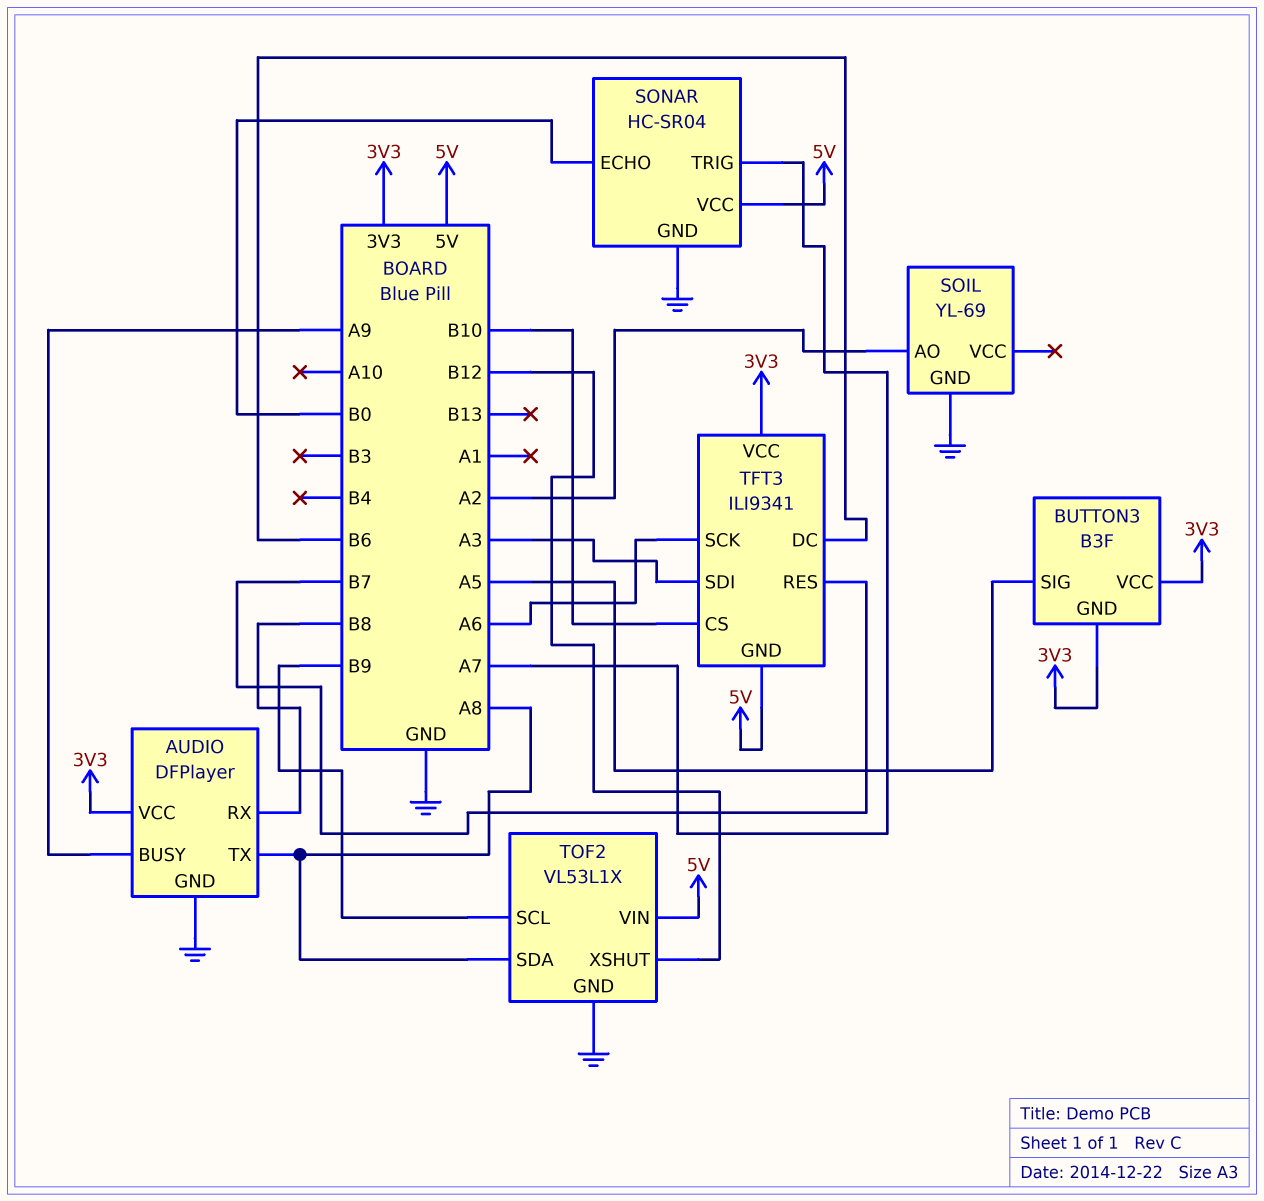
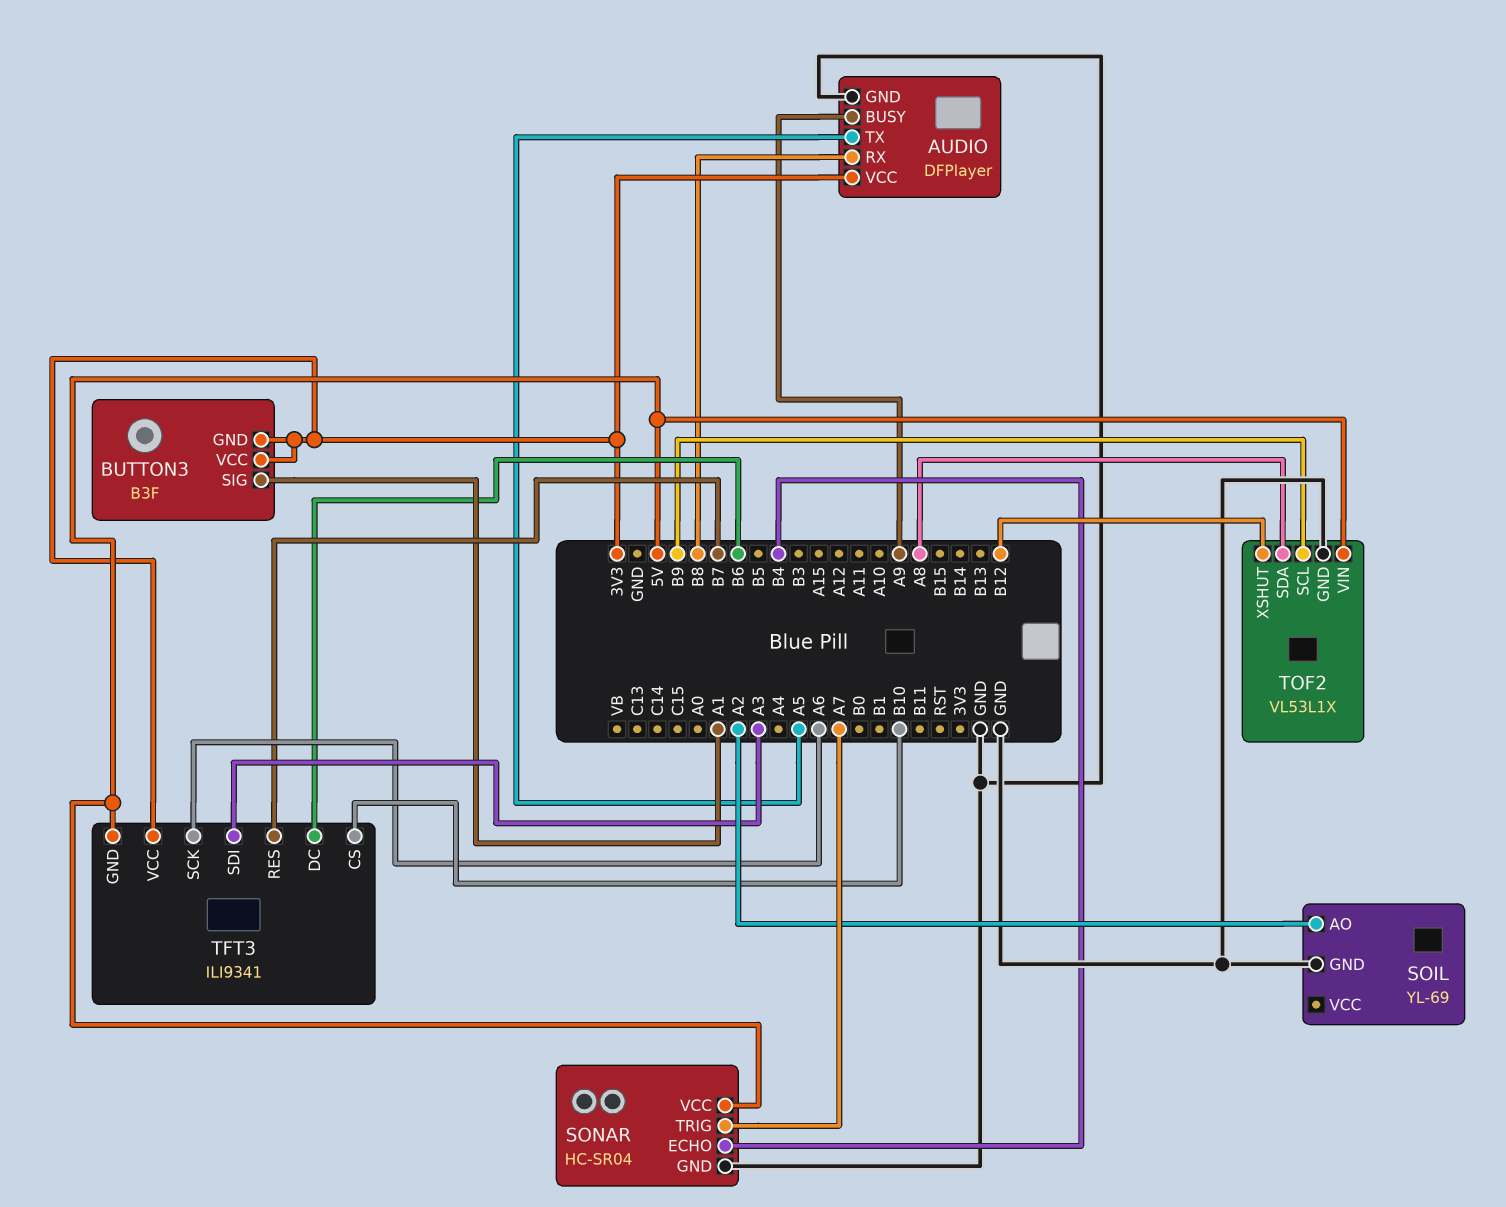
AUDIO pin TX: A8 -> A5
BUTTON3 pin SIG: A5 -> A1
SONAR pin ECHO: B0 -> B4

